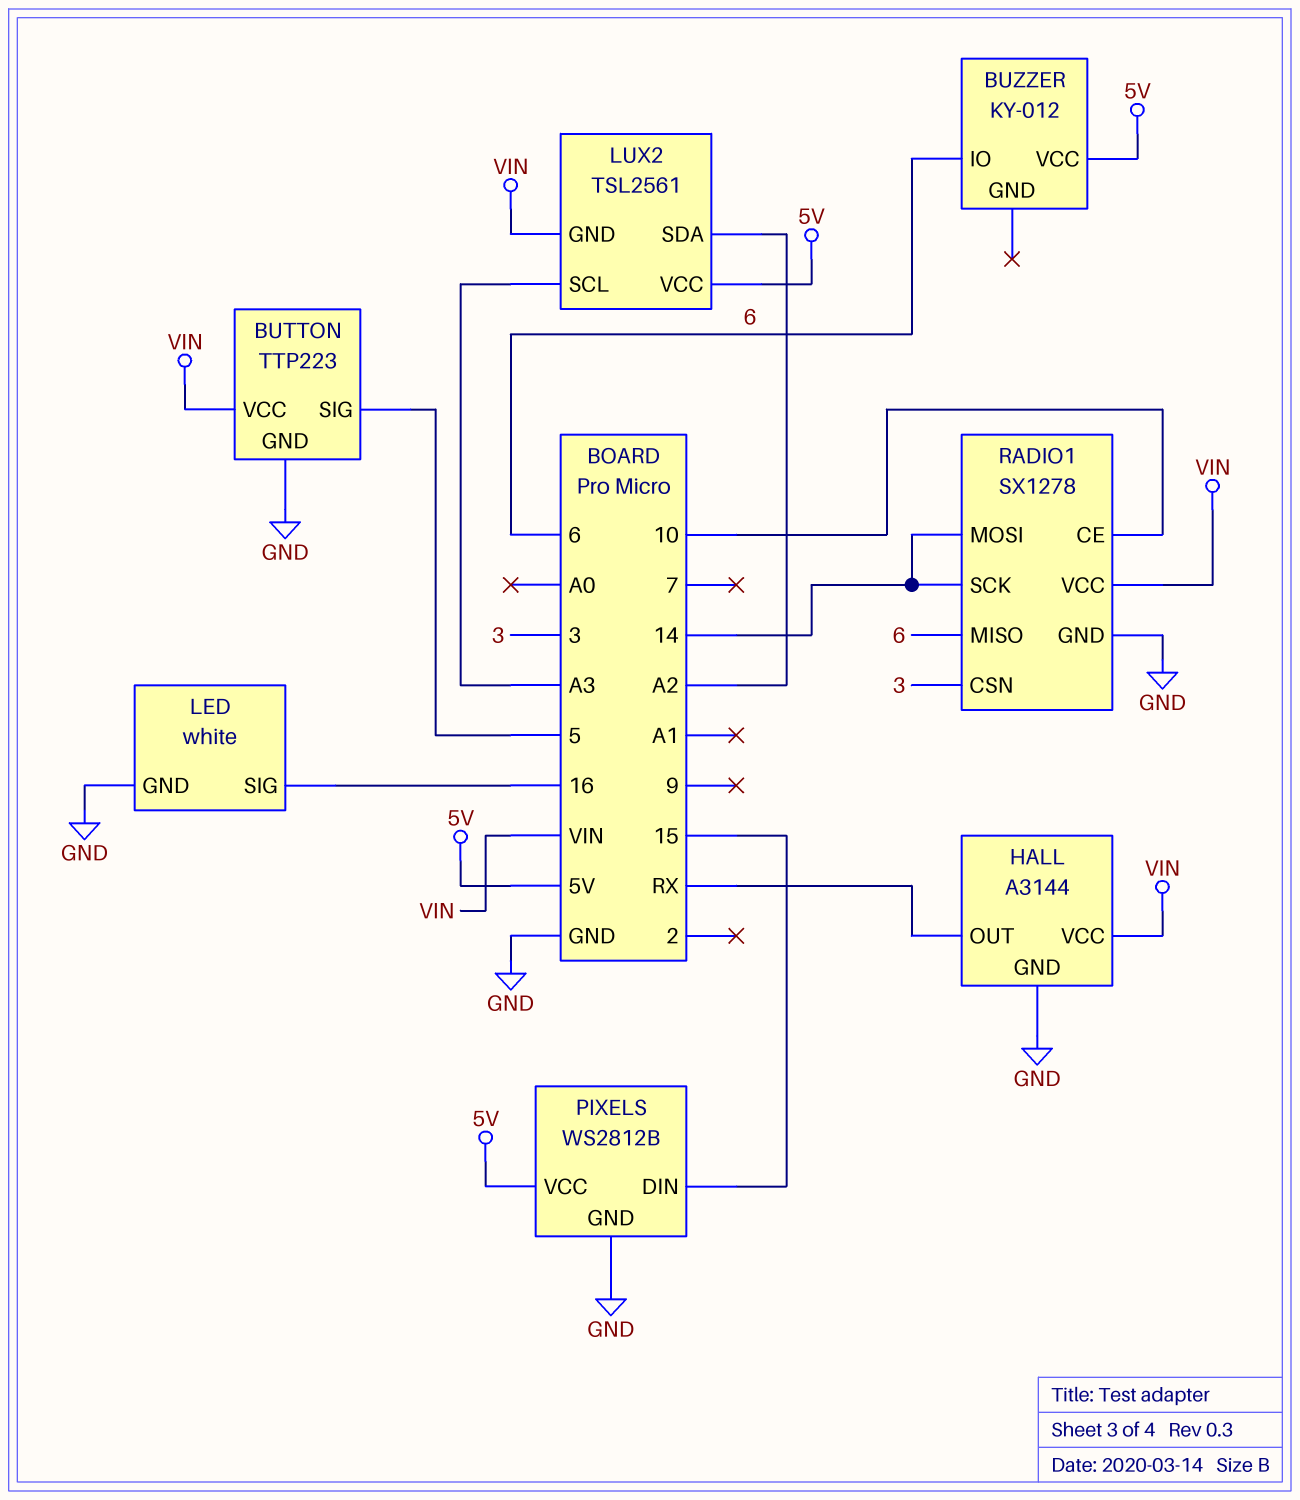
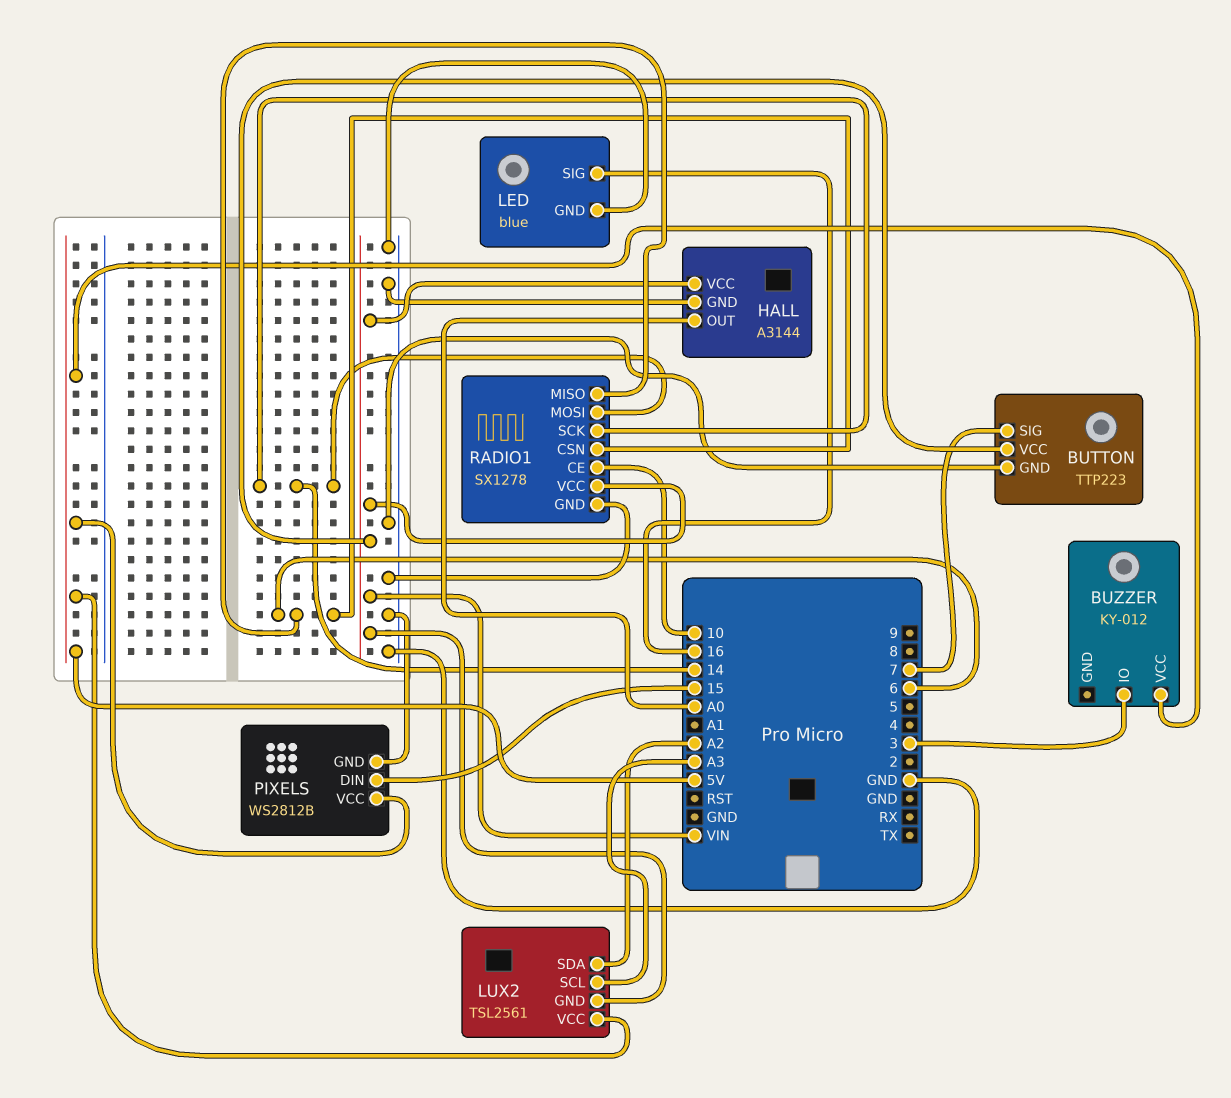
BUTTON pin SIG: 5 -> 7
BUZZER pin IO: 6 -> 3
HALL pin OUT: RX -> A0
LED: white -> blue
RADIO1 pin CSN: 3 -> 6

